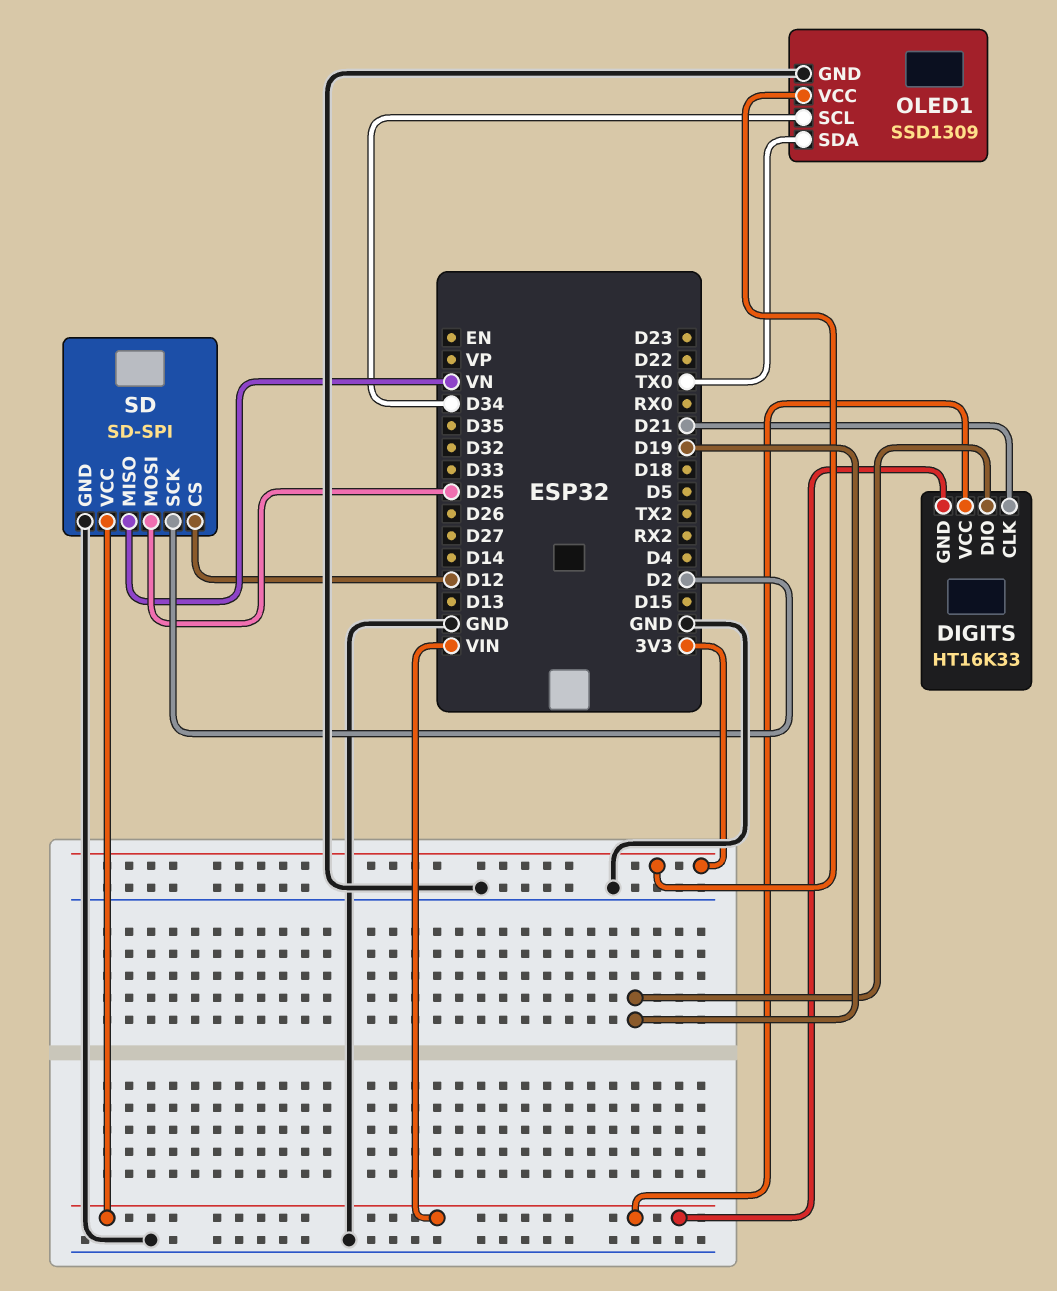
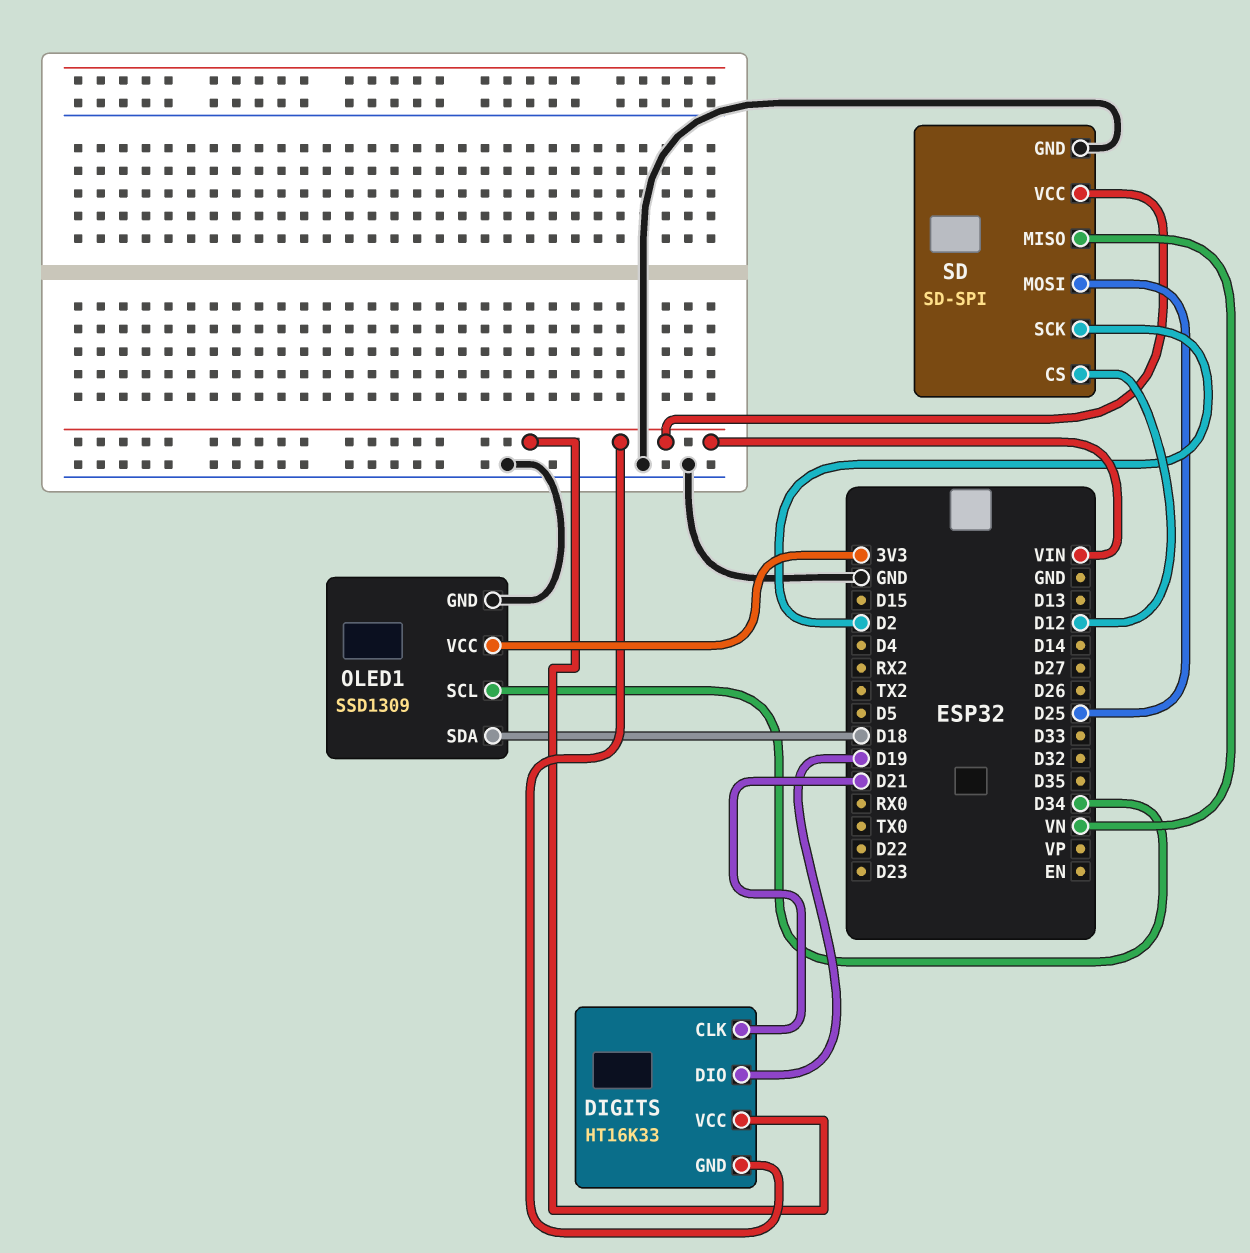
OLED1 pin SDA: TX0 -> D18

